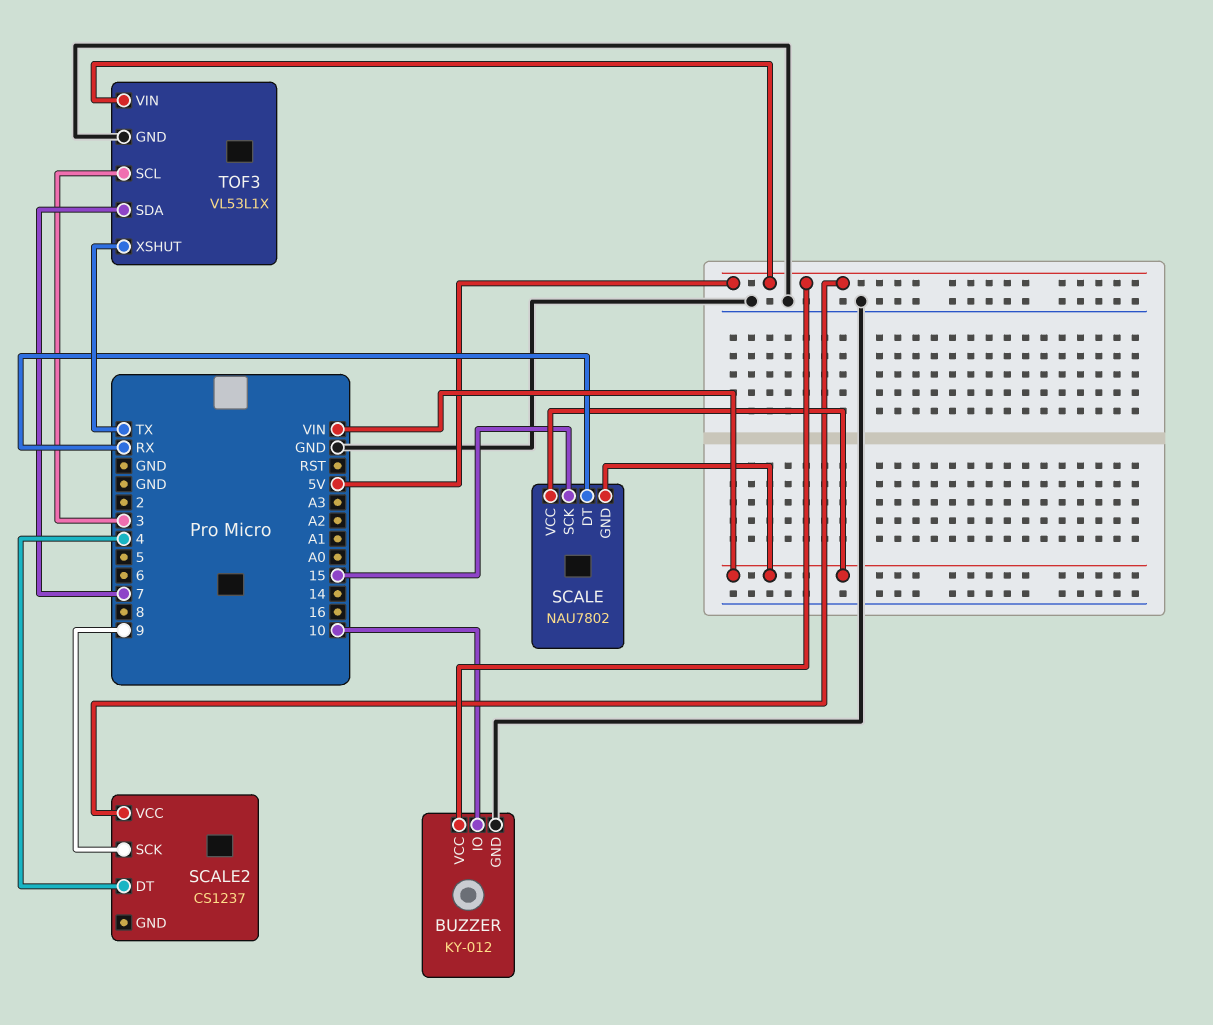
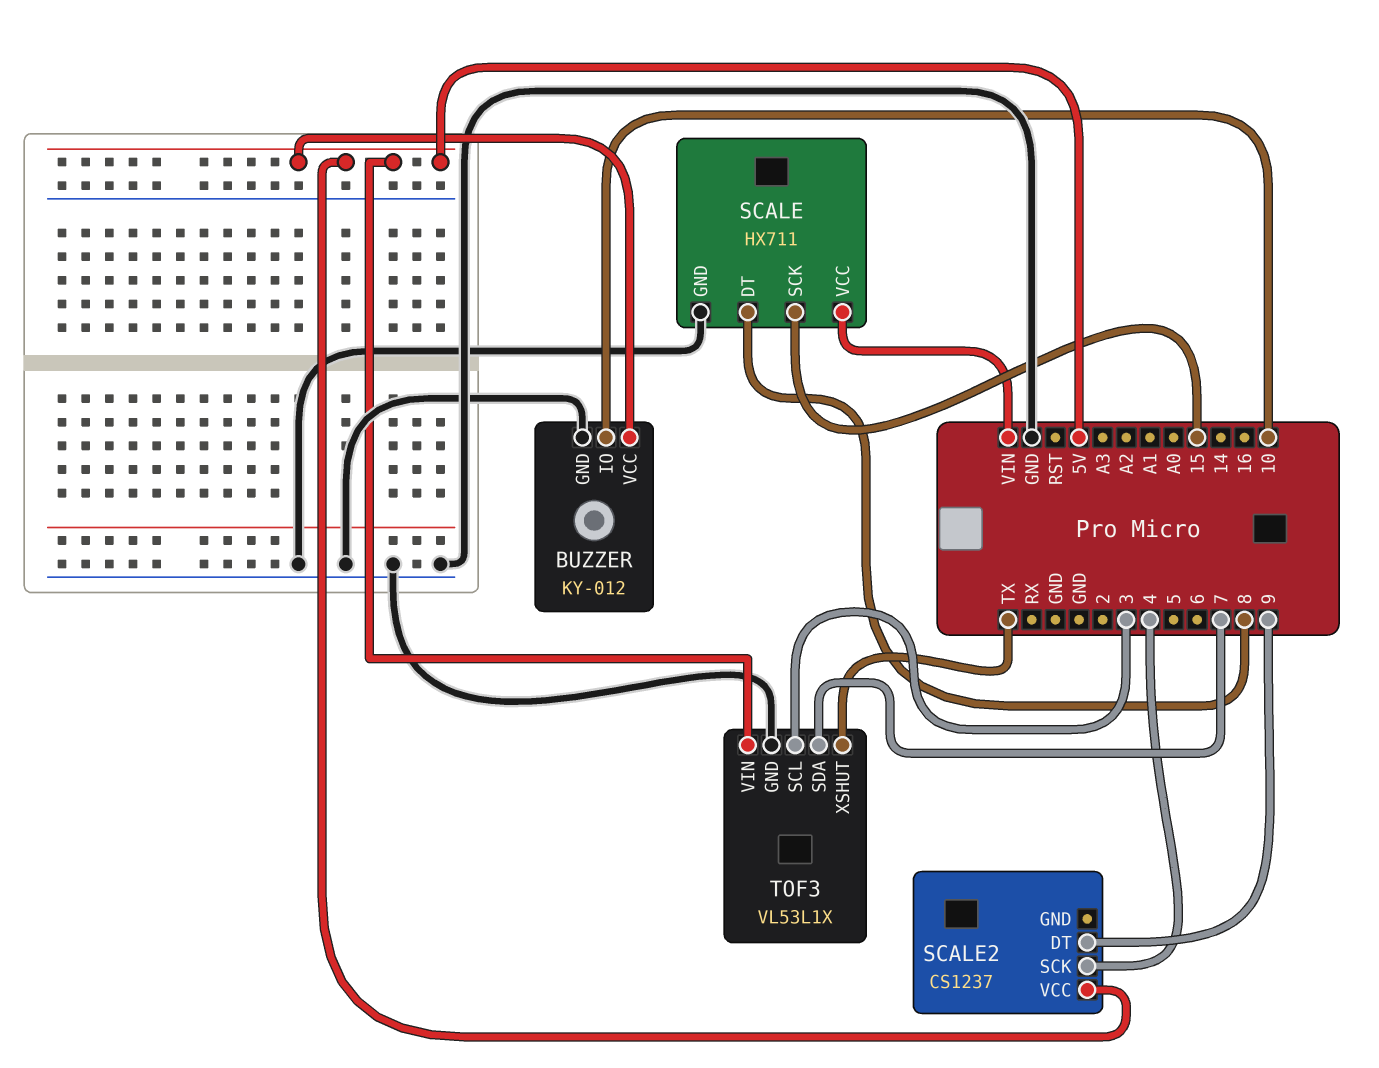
SCALE: NAU7802 -> HX711
SCALE pin DT: RX -> 8
SCALE pin GND: VIN -> GND
SCALE2 pin DT: 4 -> 9
SCALE2 pin SCK: 9 -> 4

